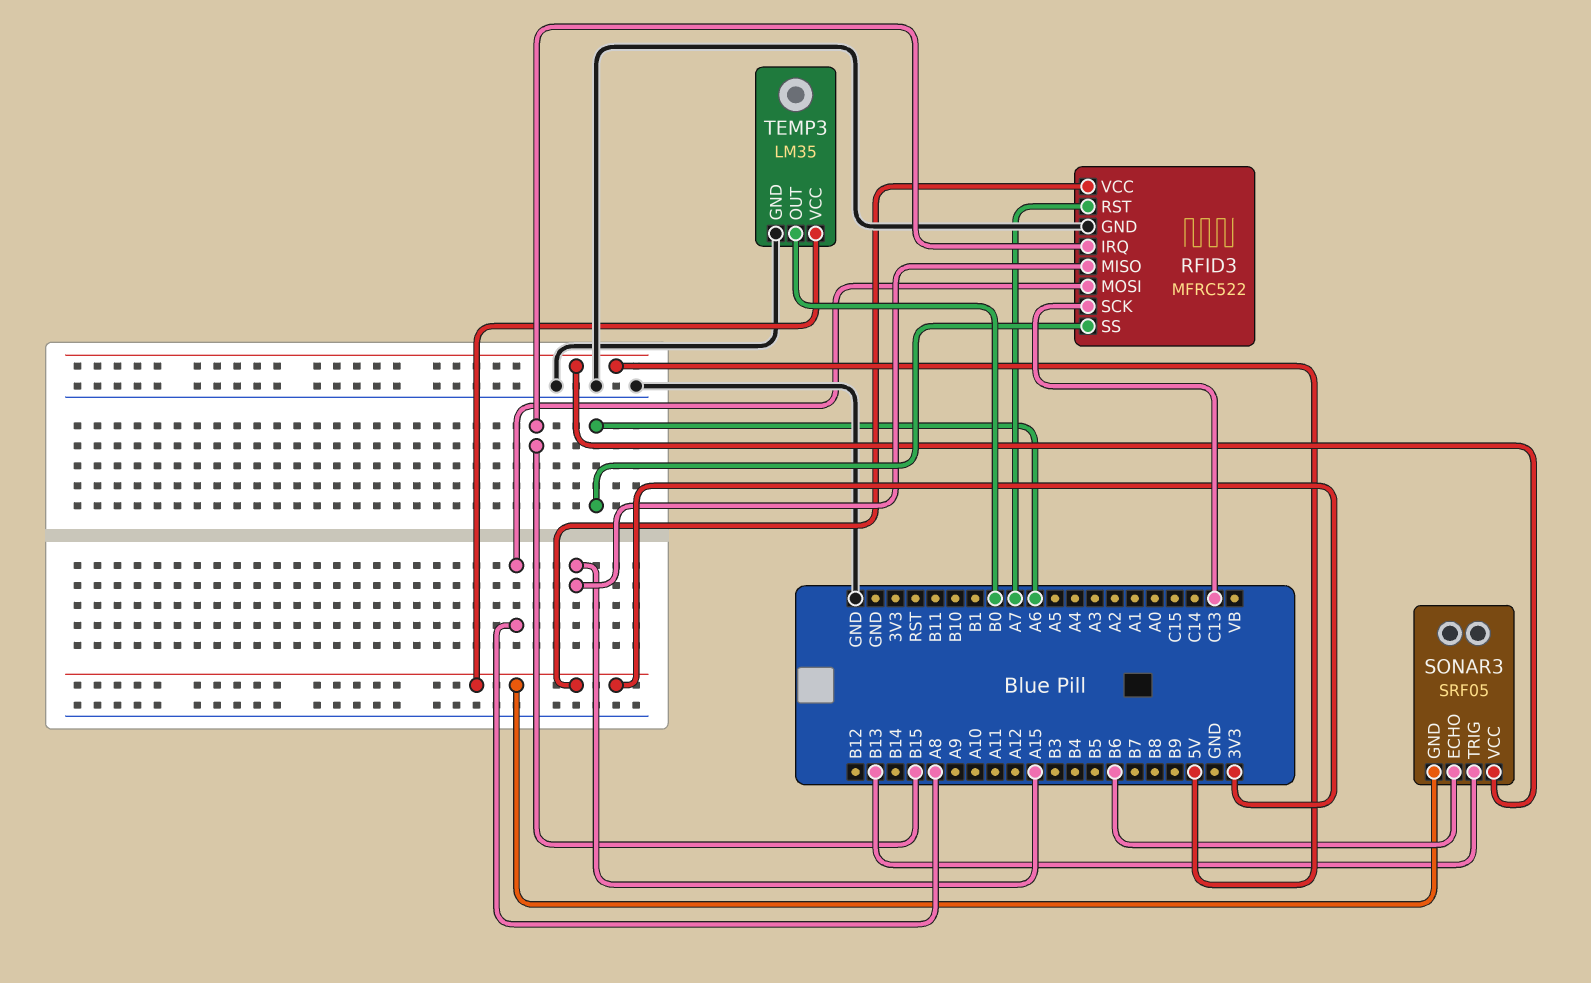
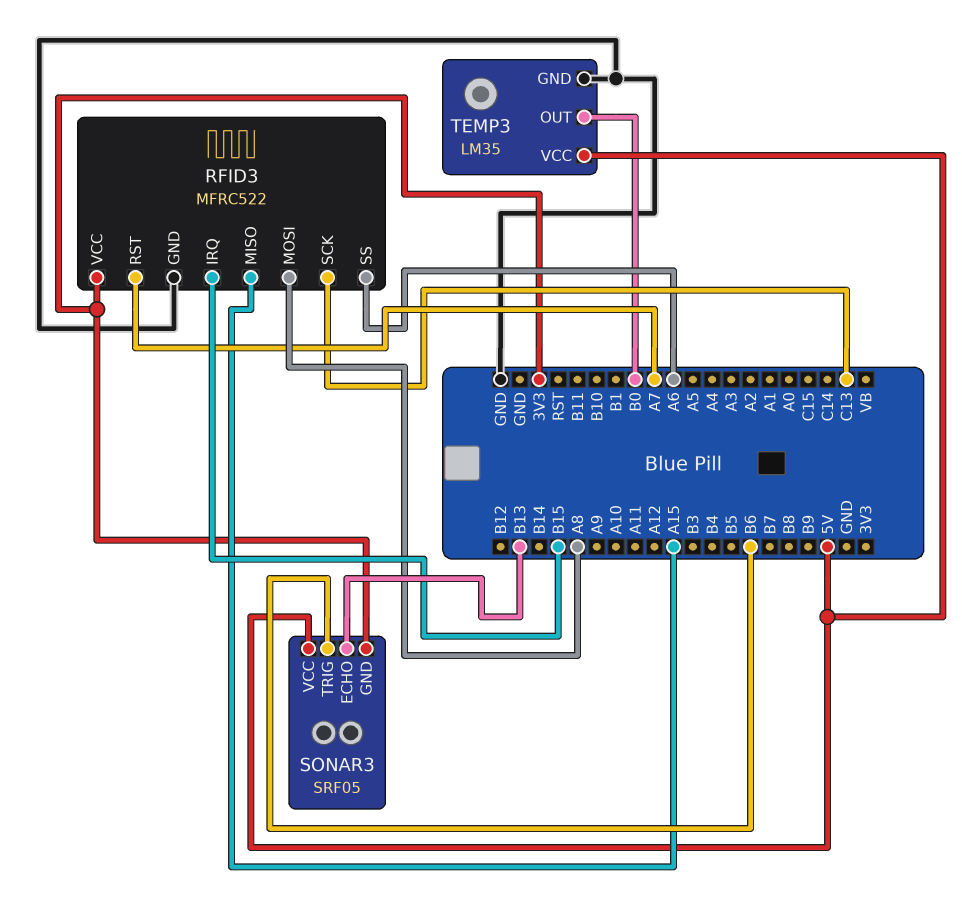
SONAR3 pin ECHO: B6 -> B13
SONAR3 pin TRIG: B13 -> B6
TEMP3 pin VCC: 3V3 -> 5V

